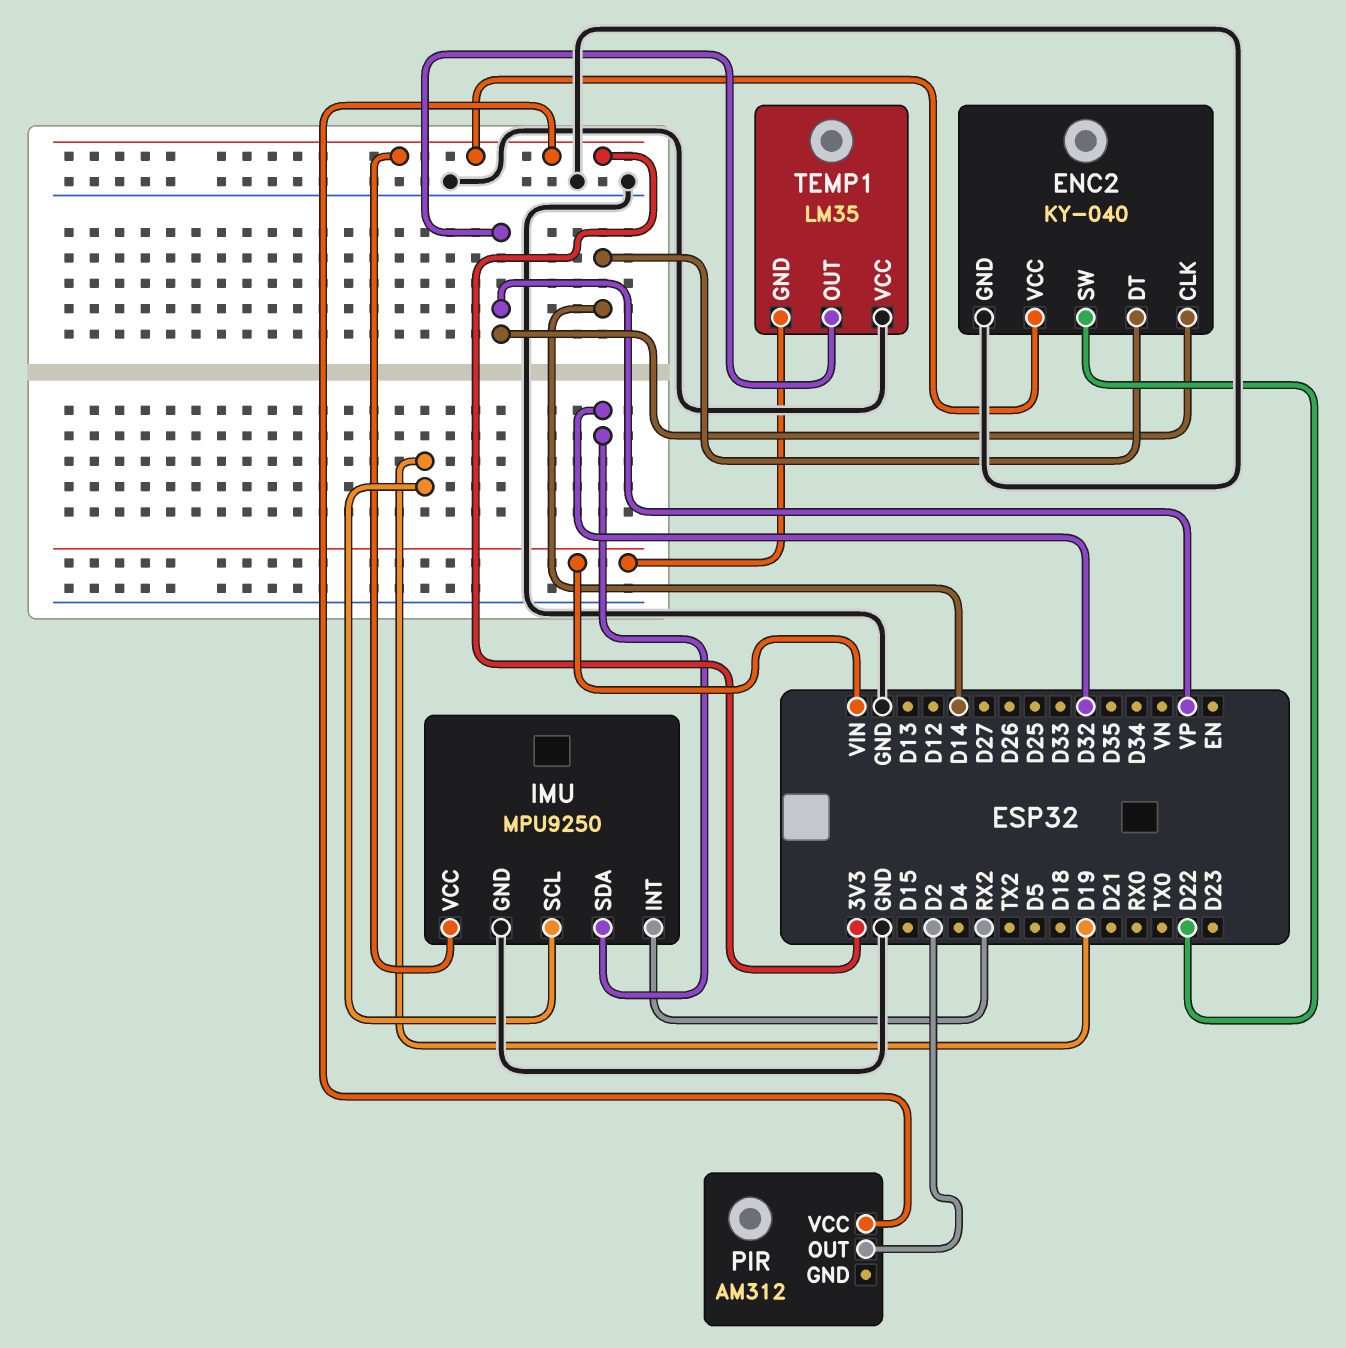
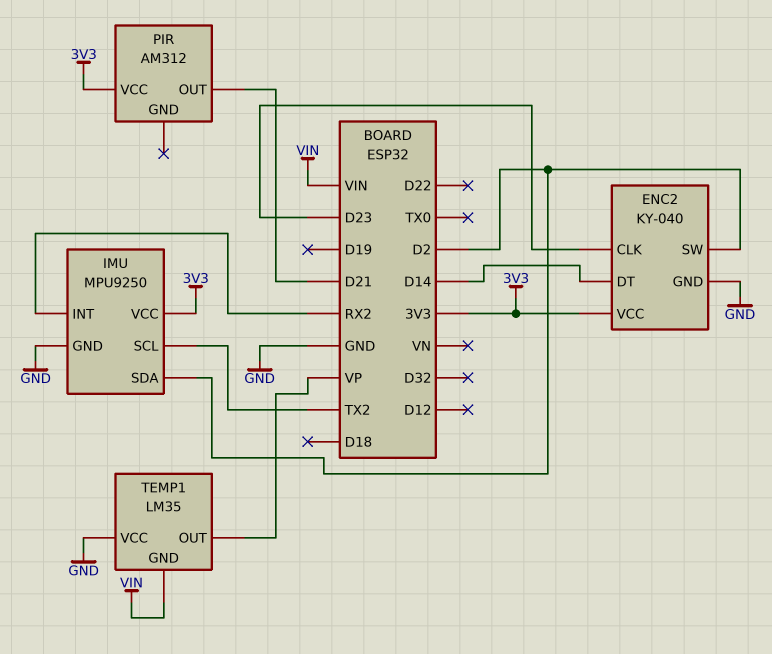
ENC2 pin CLK: VP -> D23
ENC2 pin SW: D22 -> D2
IMU pin SCL: D19 -> TX2
IMU pin SDA: D32 -> D2
PIR pin OUT: D2 -> D21

